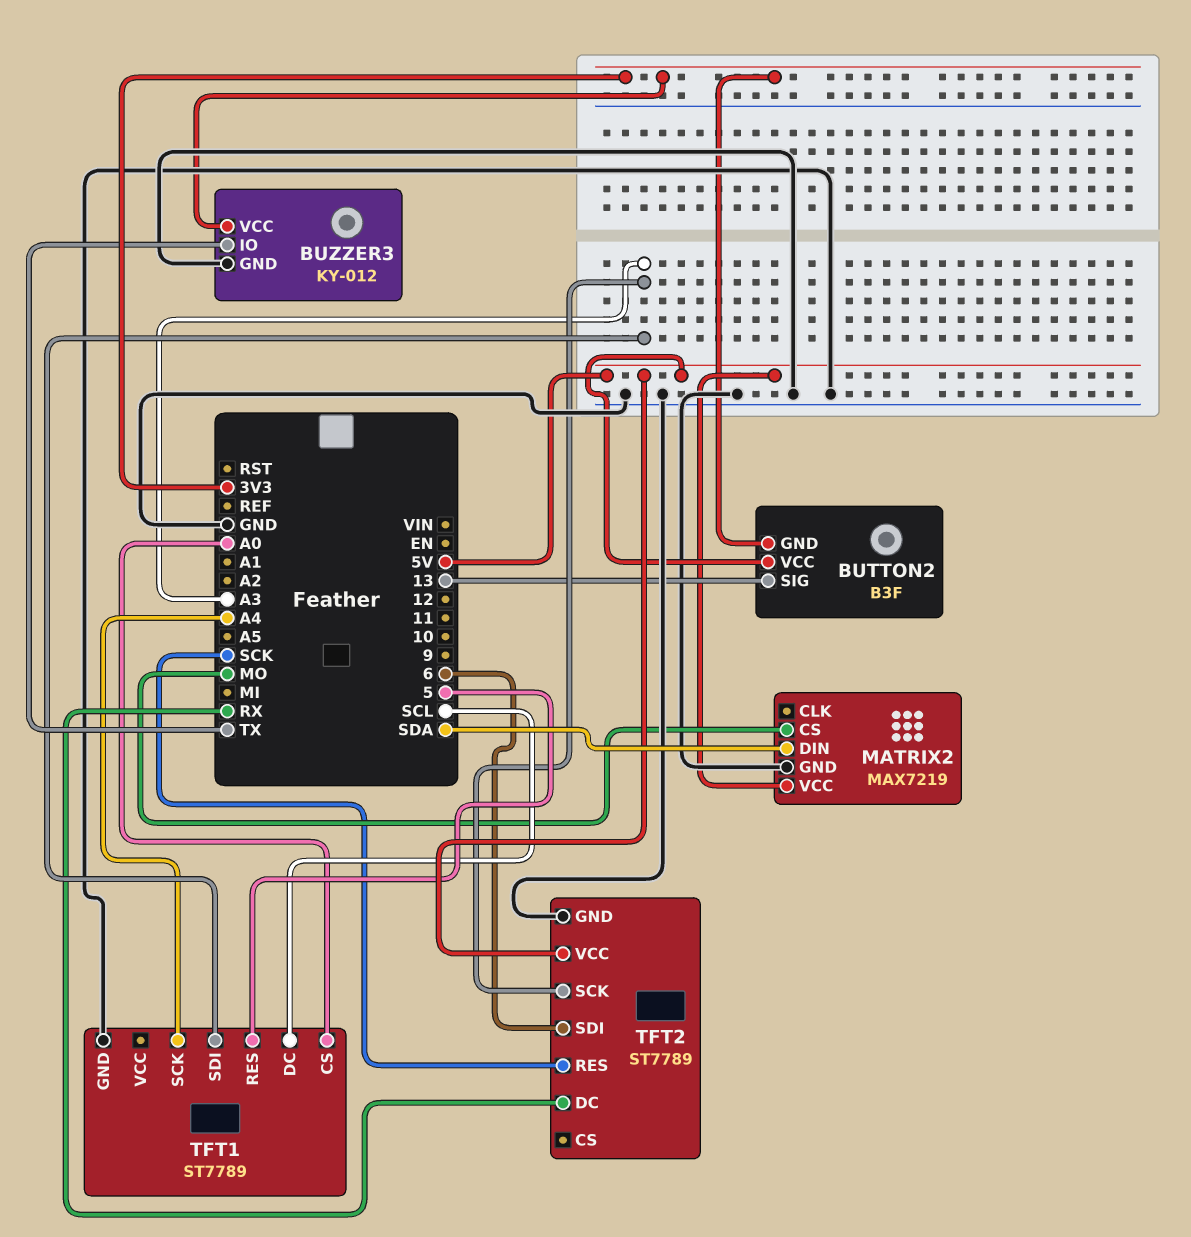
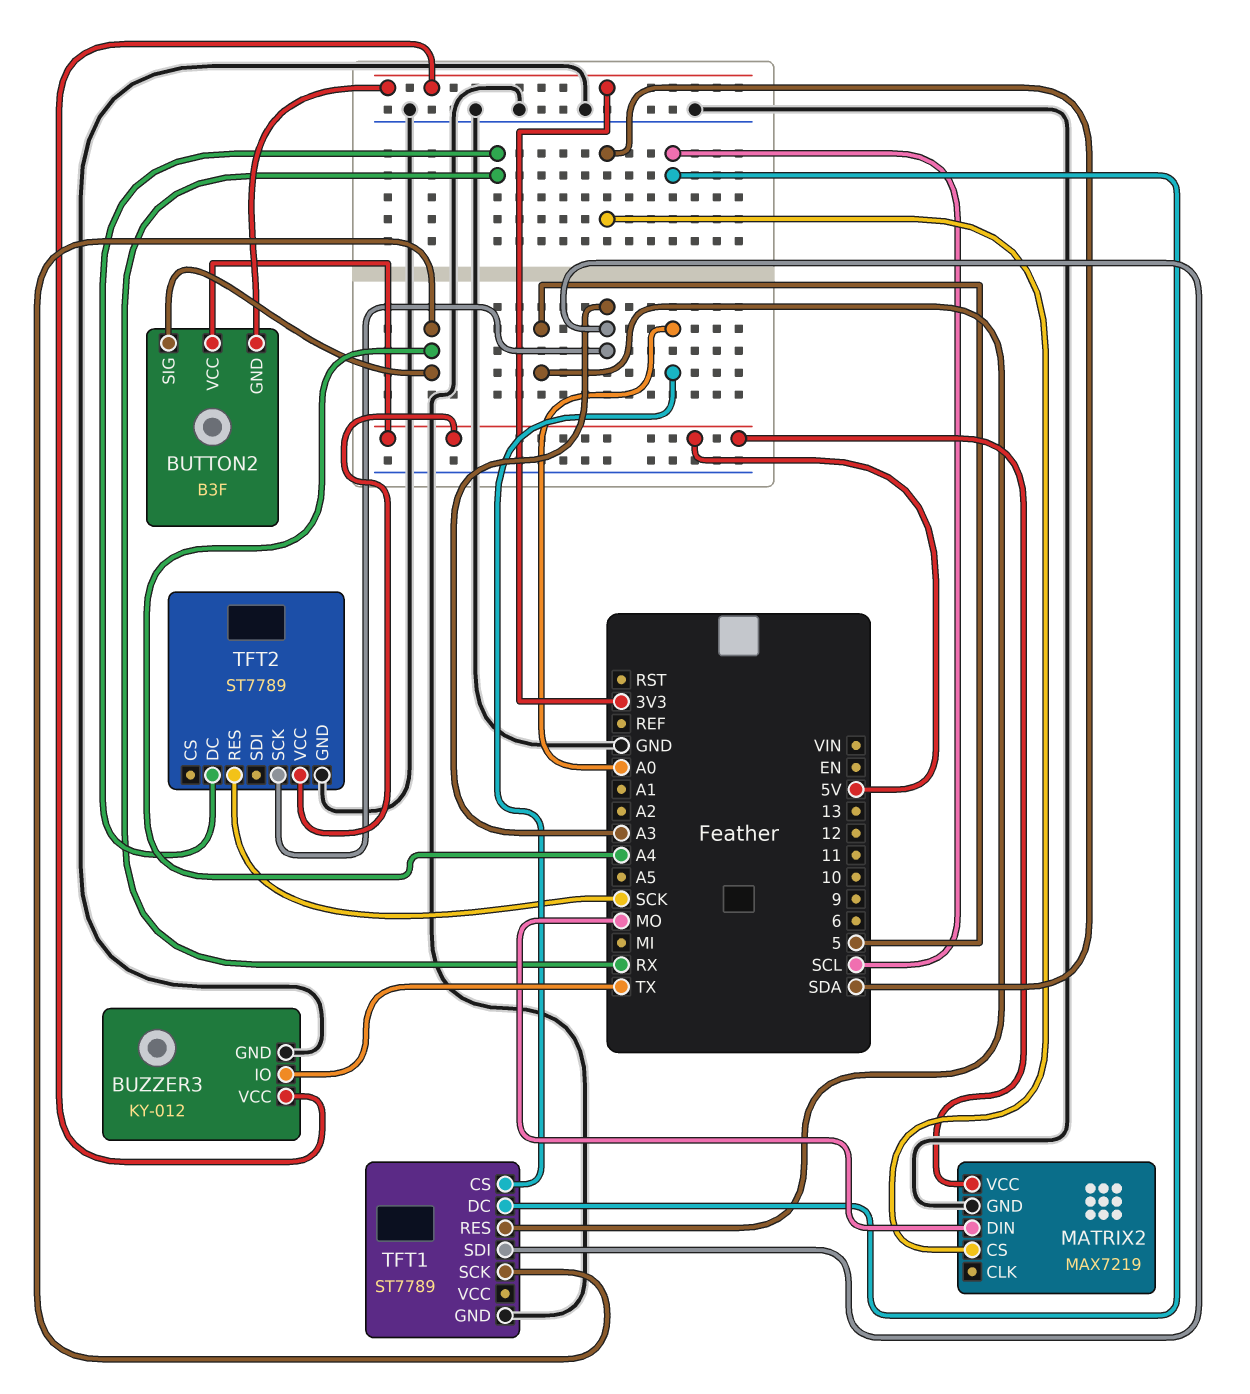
BUTTON2 pin SIG: 13 -> A4
MATRIX2 pin CS: MO -> SDA
MATRIX2 pin DIN: SDA -> MO
TFT2 pin SDI: 6 -> none

